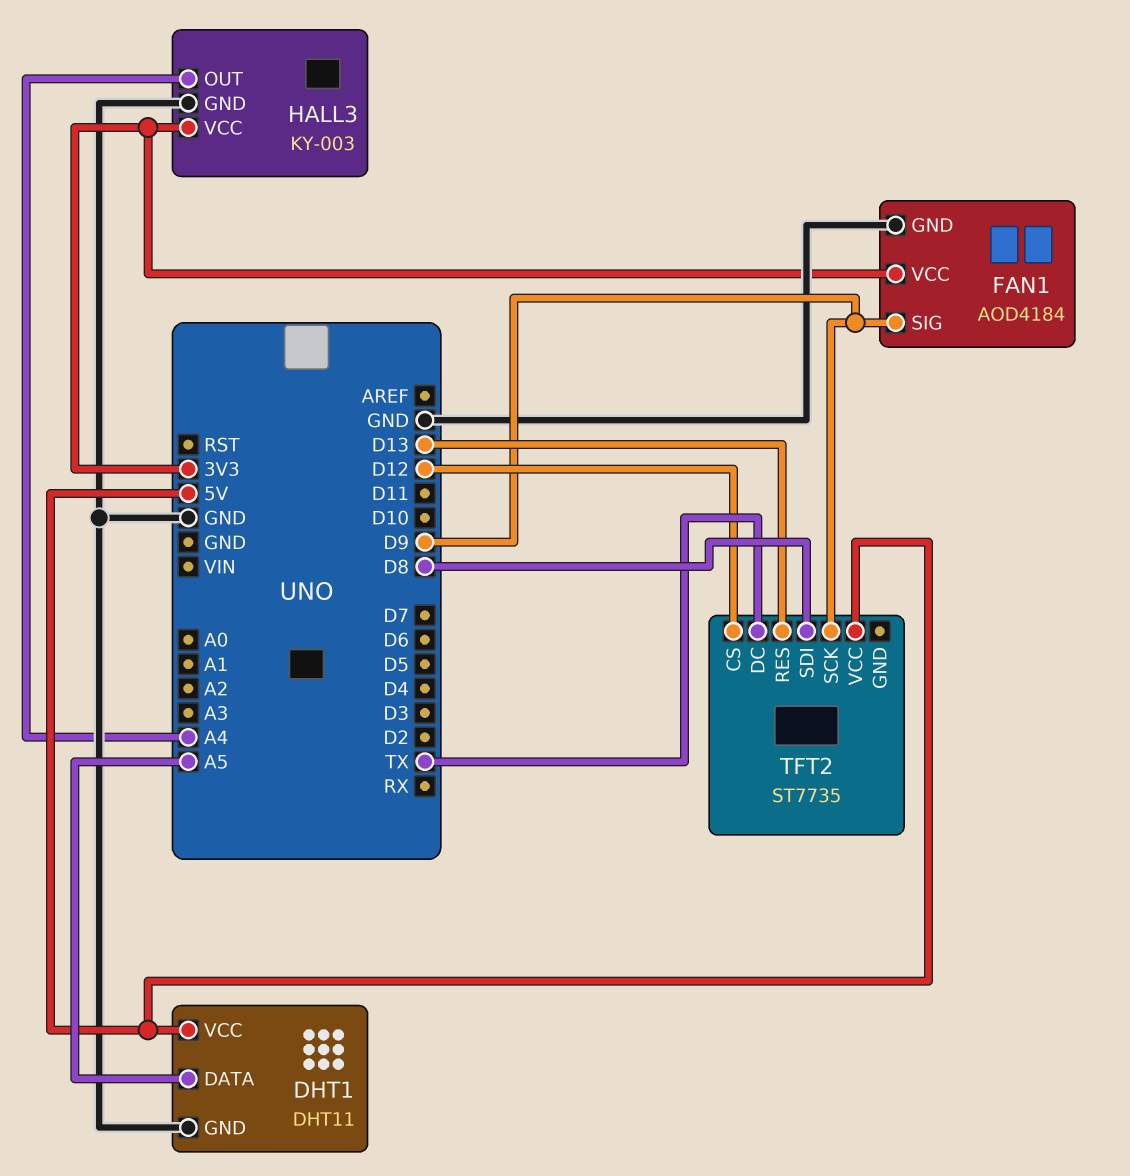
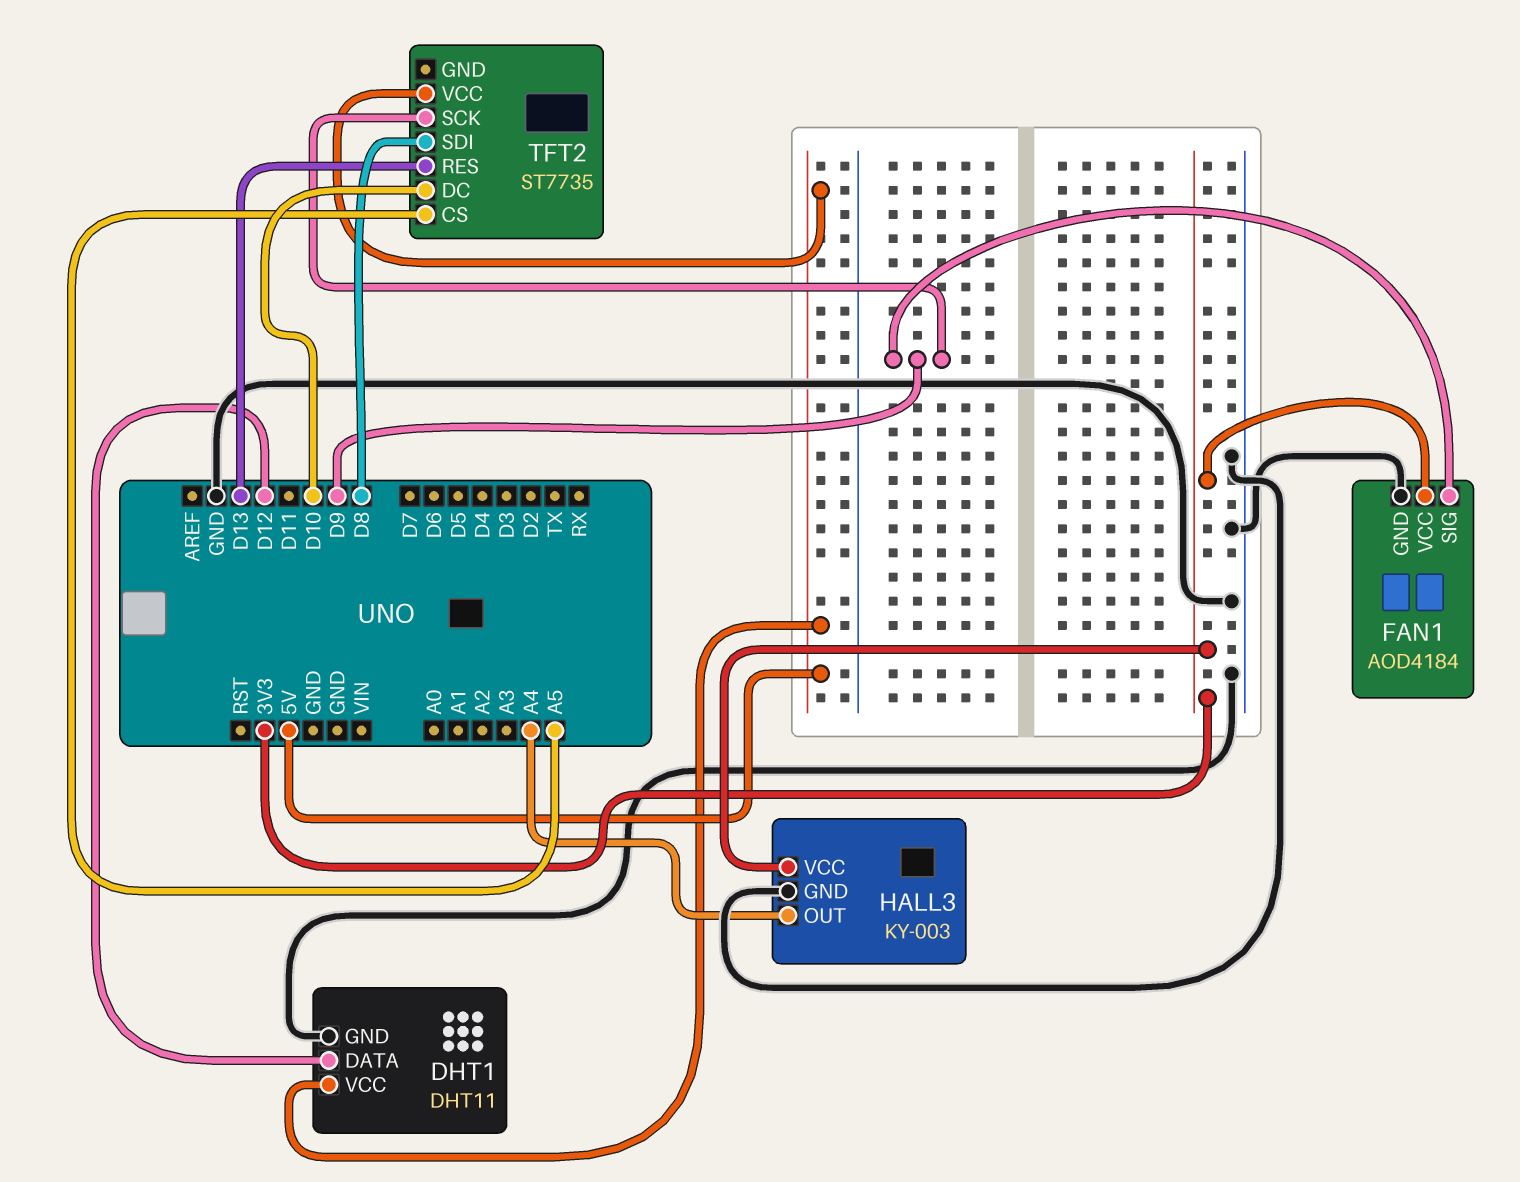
DHT1 pin DATA: A5 -> D12
TFT2 pin CS: D12 -> A5
TFT2 pin DC: TX -> D10

